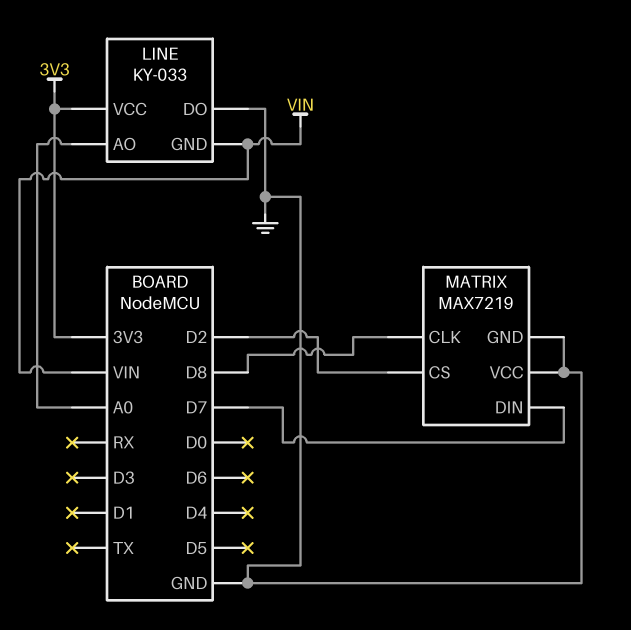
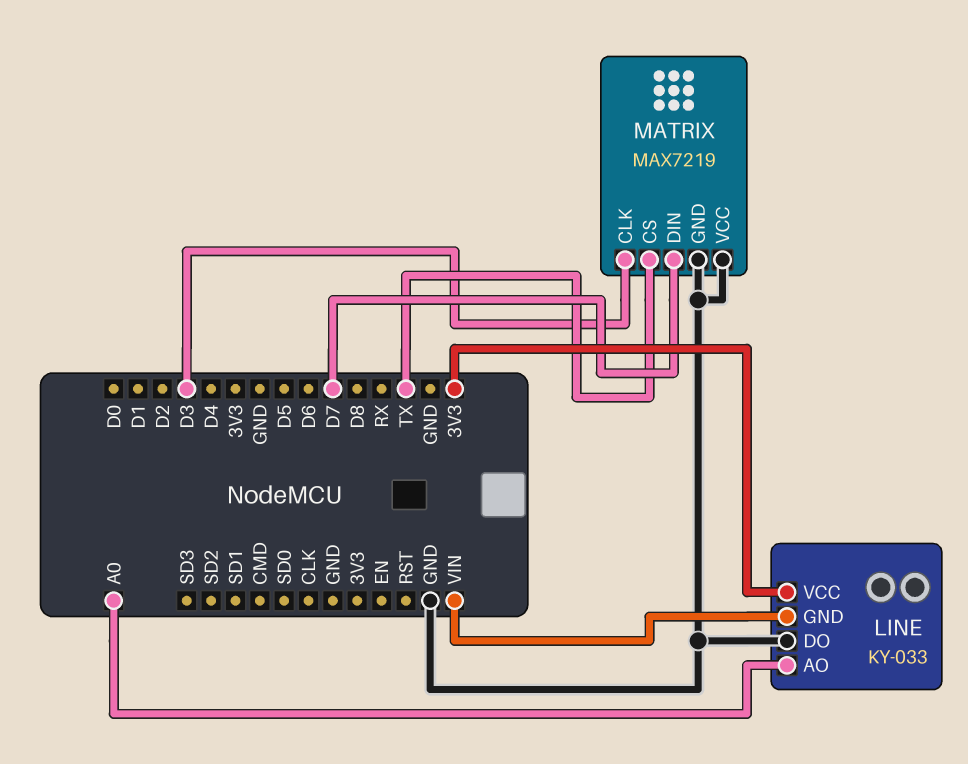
MATRIX pin CLK: D8 -> D3
MATRIX pin CS: D2 -> TX

